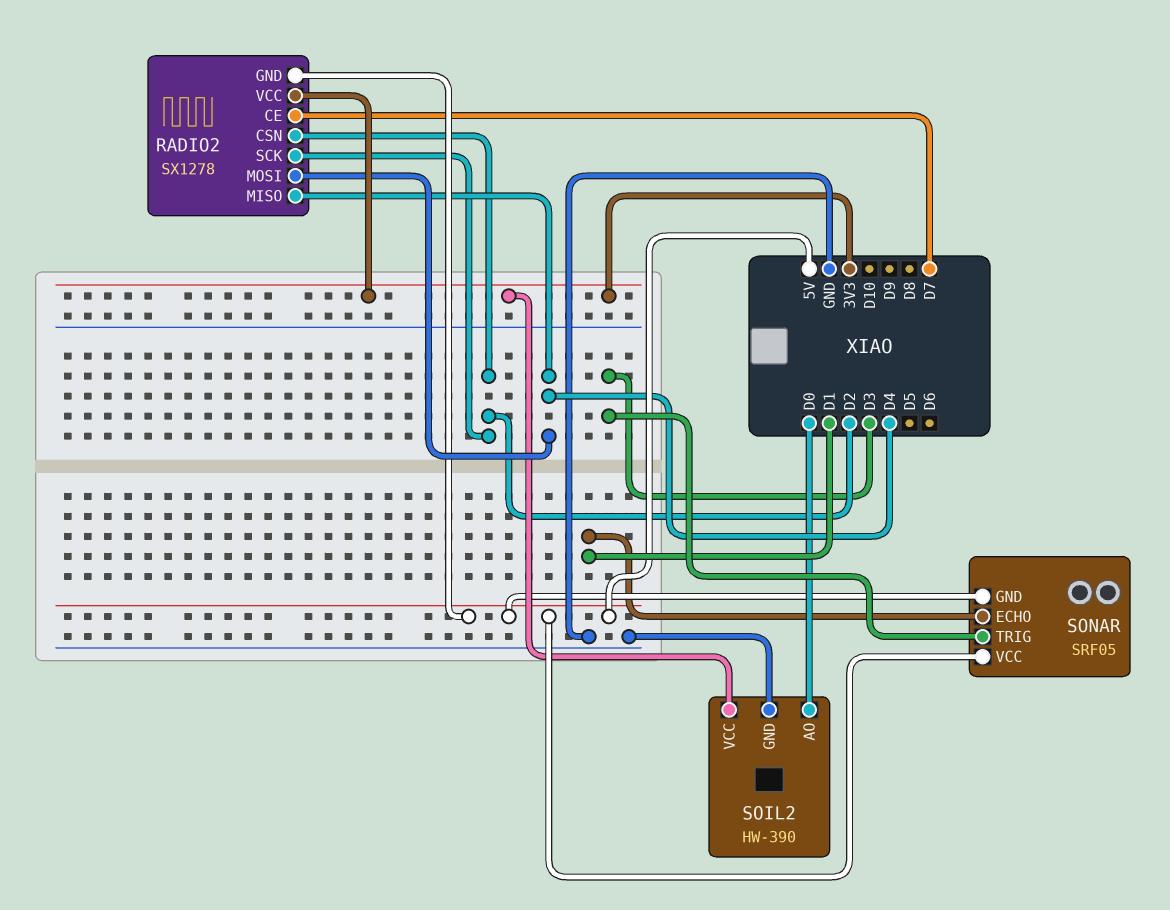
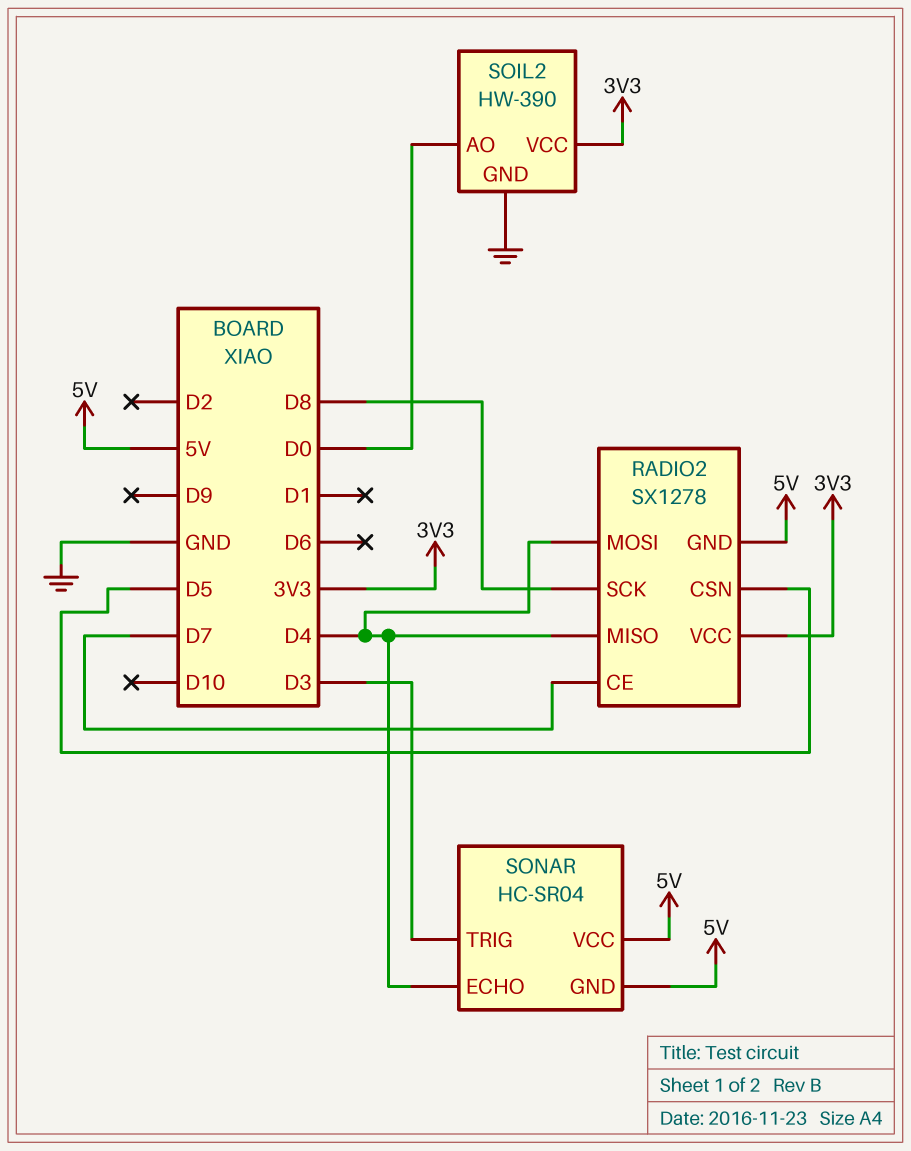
RADIO2 pin CSN: D2 -> D5
RADIO2 pin SCK: D2 -> D8
SONAR: SRF05 -> HC-SR04
SONAR pin ECHO: D1 -> D4

